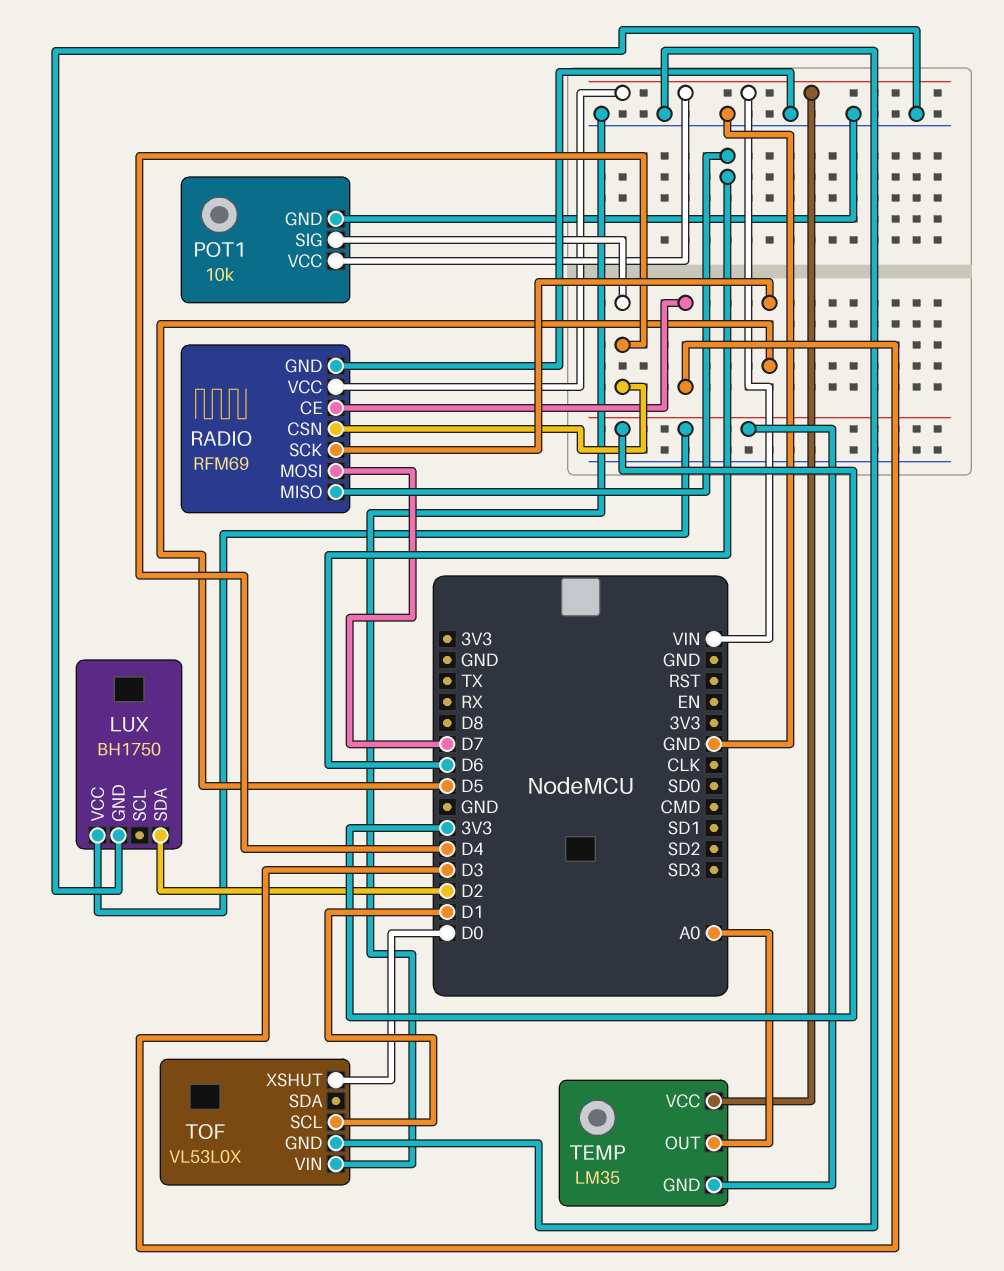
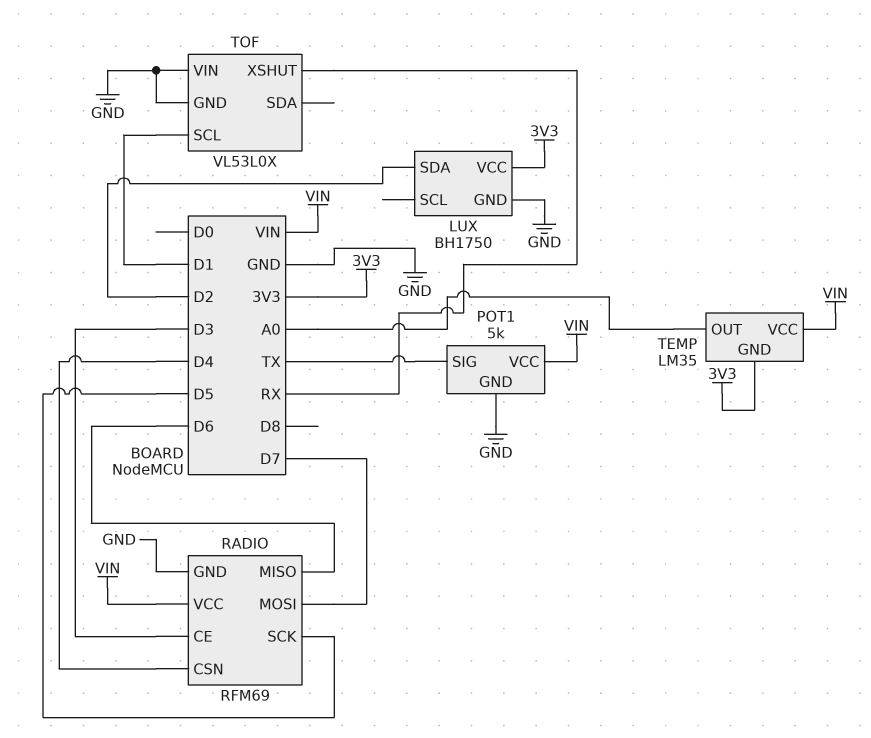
POT1: 10k -> 5k
POT1 pin SIG: D4 -> TX
TOF pin XSHUT: D0 -> RX

